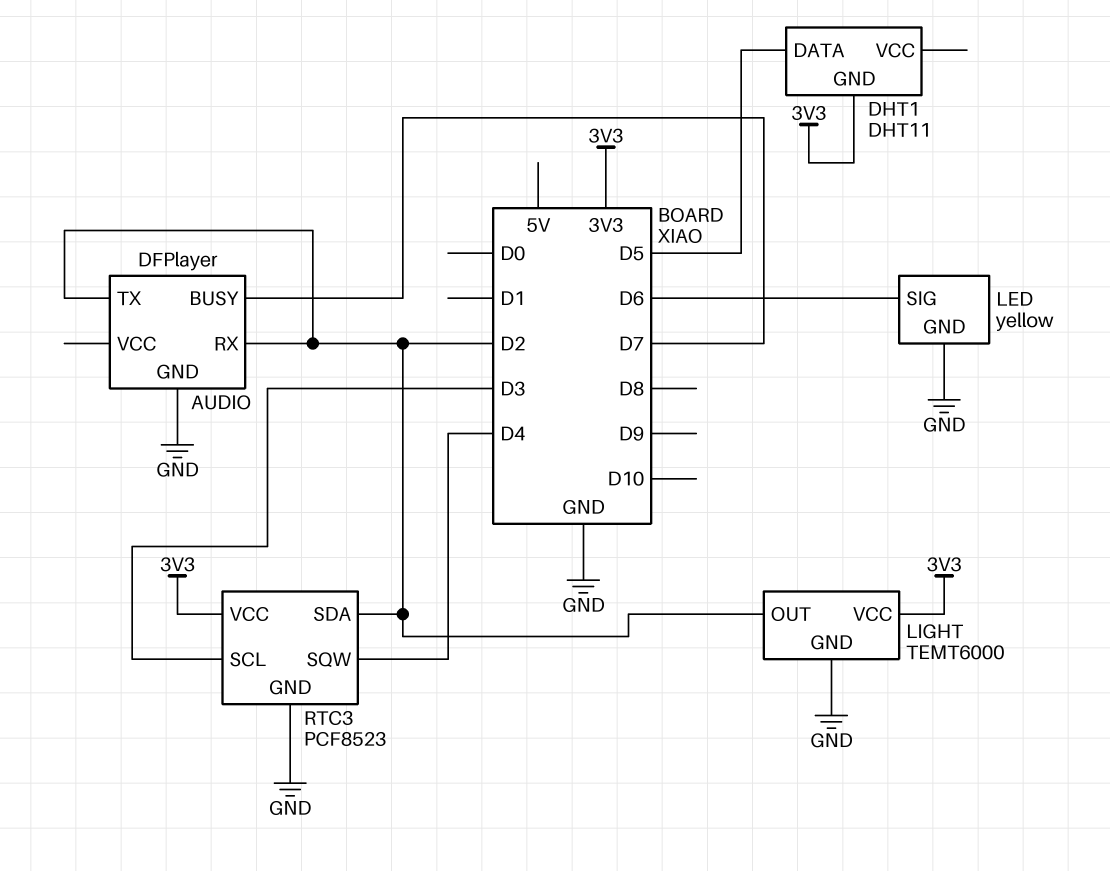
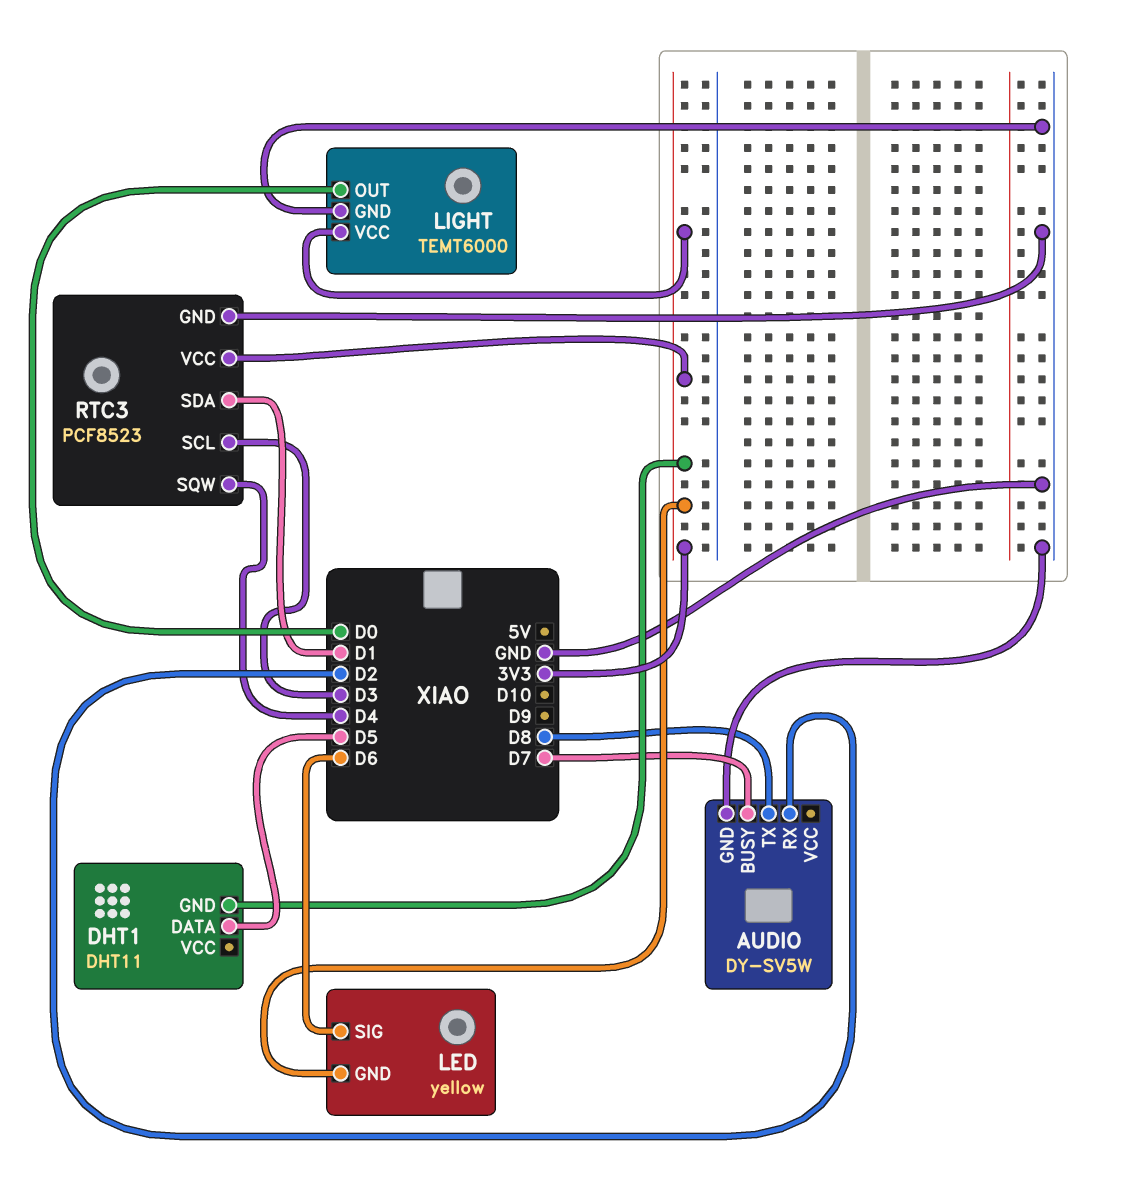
AUDIO: DFPlayer -> DY-SV5W
AUDIO pin TX: D2 -> D8
LED pin GND: GND -> 3V3
LIGHT pin OUT: D2 -> D0
RTC3 pin SDA: D2 -> D1

